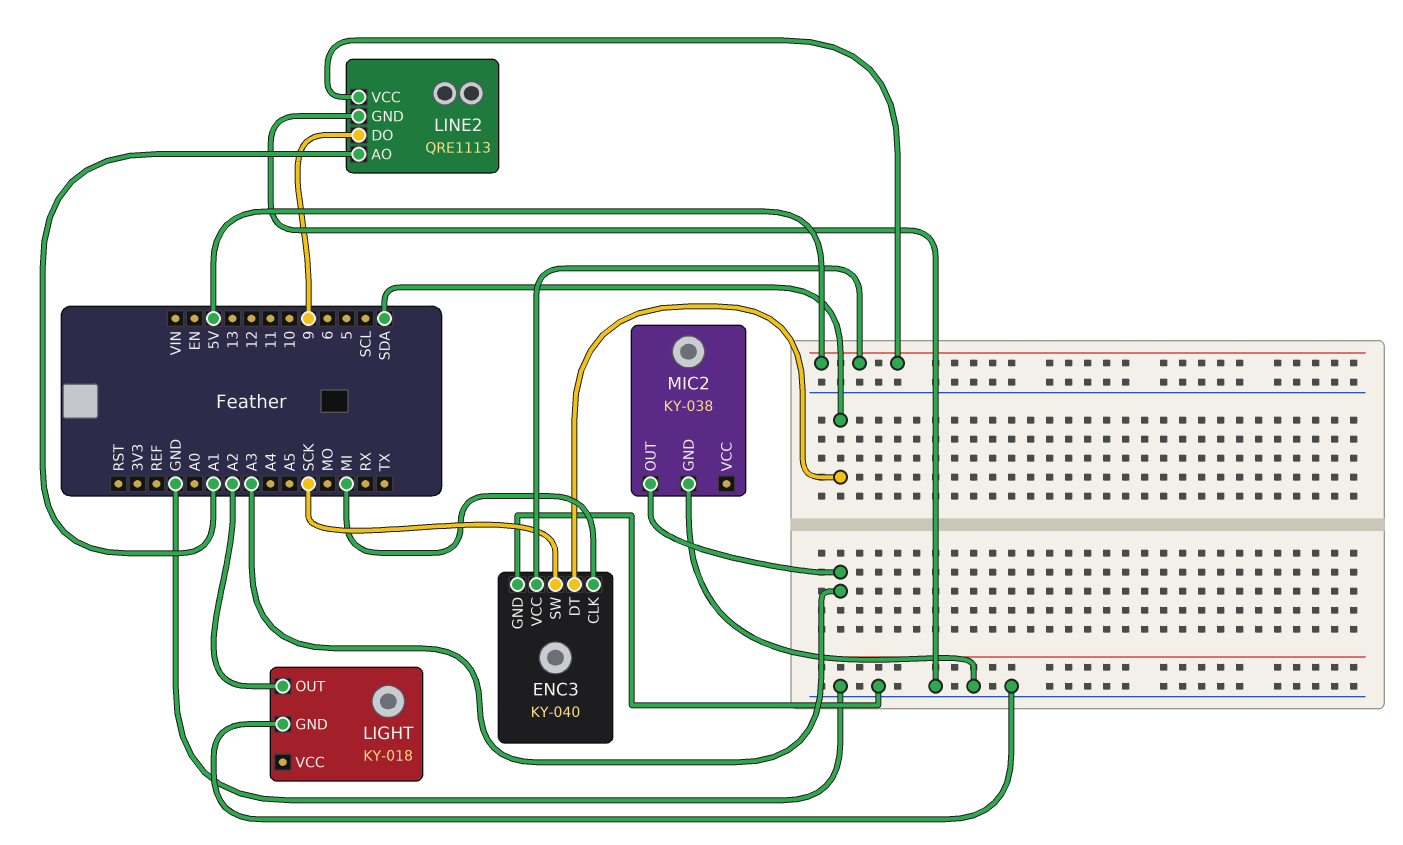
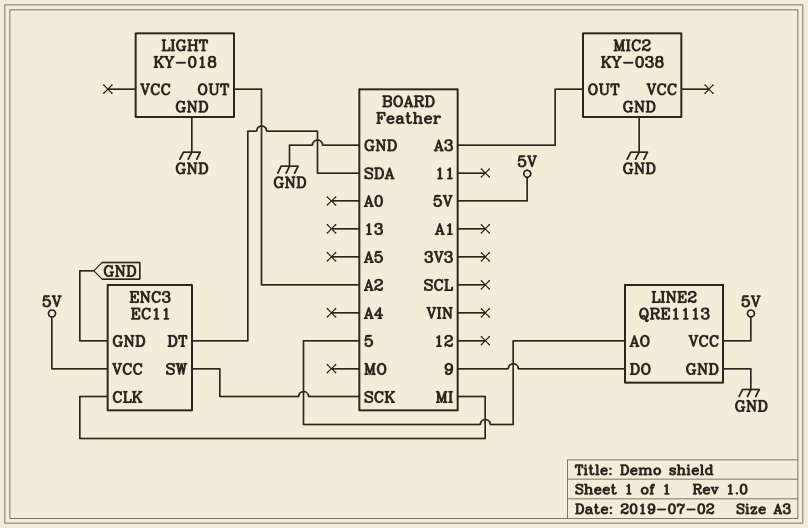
ENC3: KY-040 -> EC11
LINE2 pin AO: A1 -> 5

